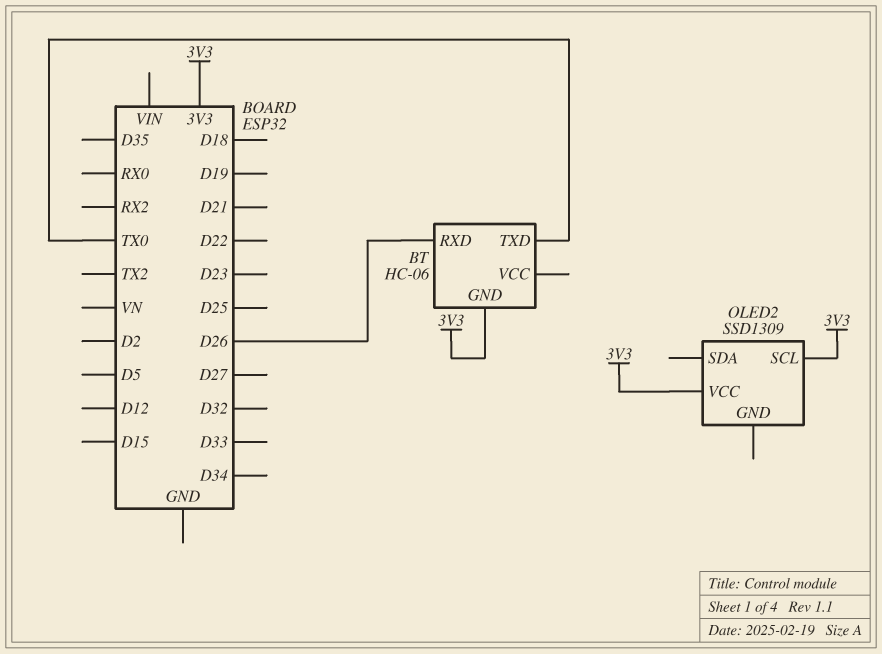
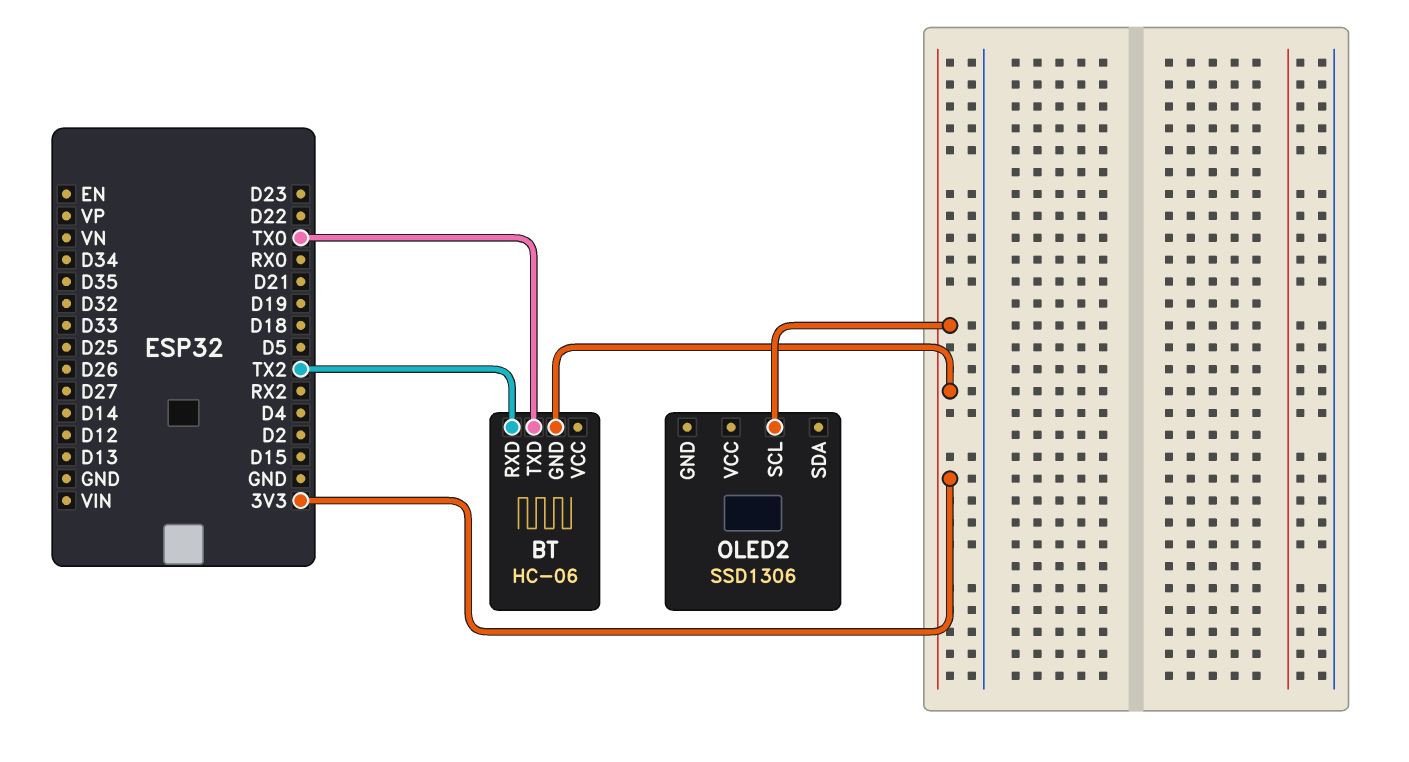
BT pin RXD: D26 -> TX2
OLED2: SSD1309 -> SSD1306
OLED2 pin VCC: 3V3 -> none

